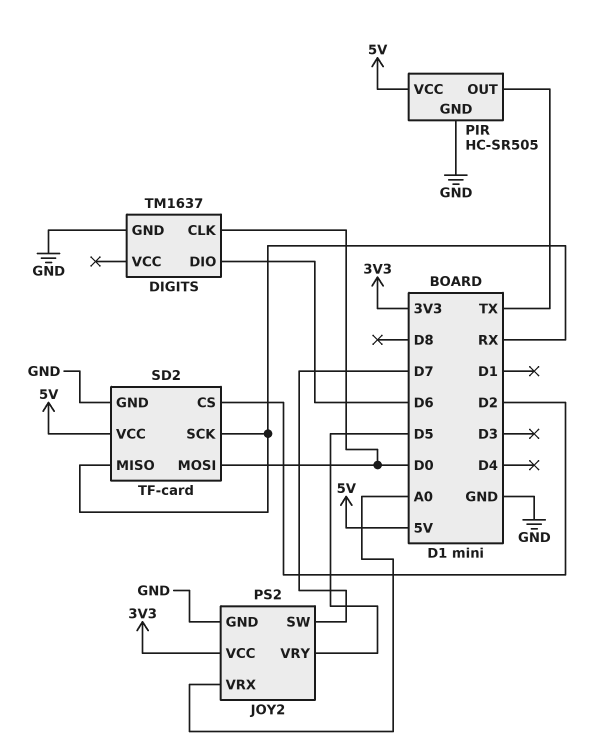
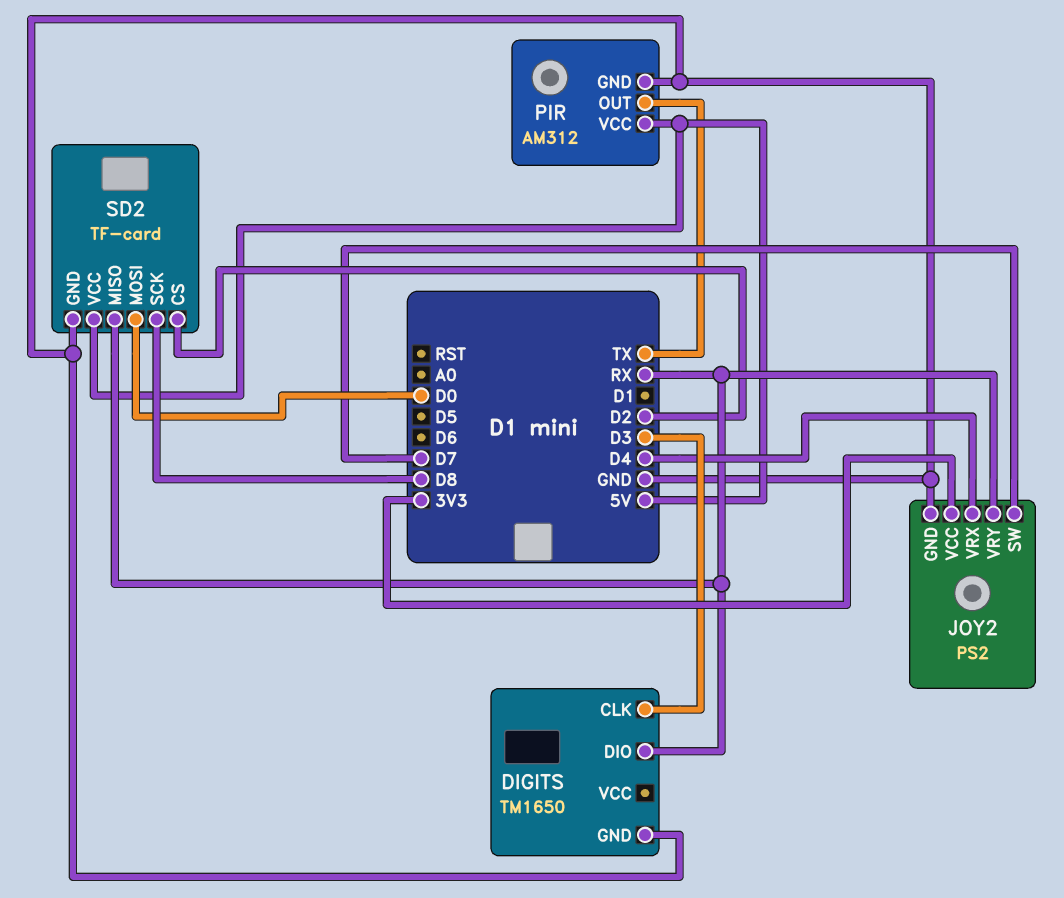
DIGITS: TM1637 -> TM1650
DIGITS pin CLK: D0 -> D3
DIGITS pin DIO: D6 -> RX
JOY2 pin VRX: A0 -> D4
JOY2 pin VRY: D5 -> RX
PIR: HC-SR505 -> AM312
SD2 pin SCK: RX -> D8

